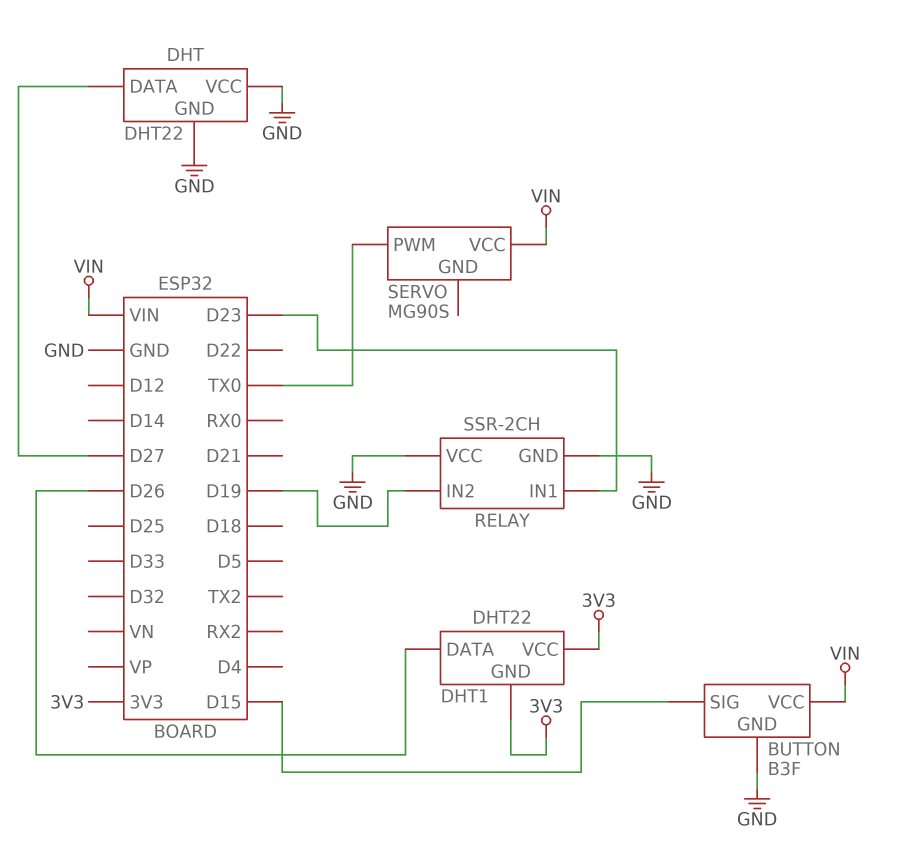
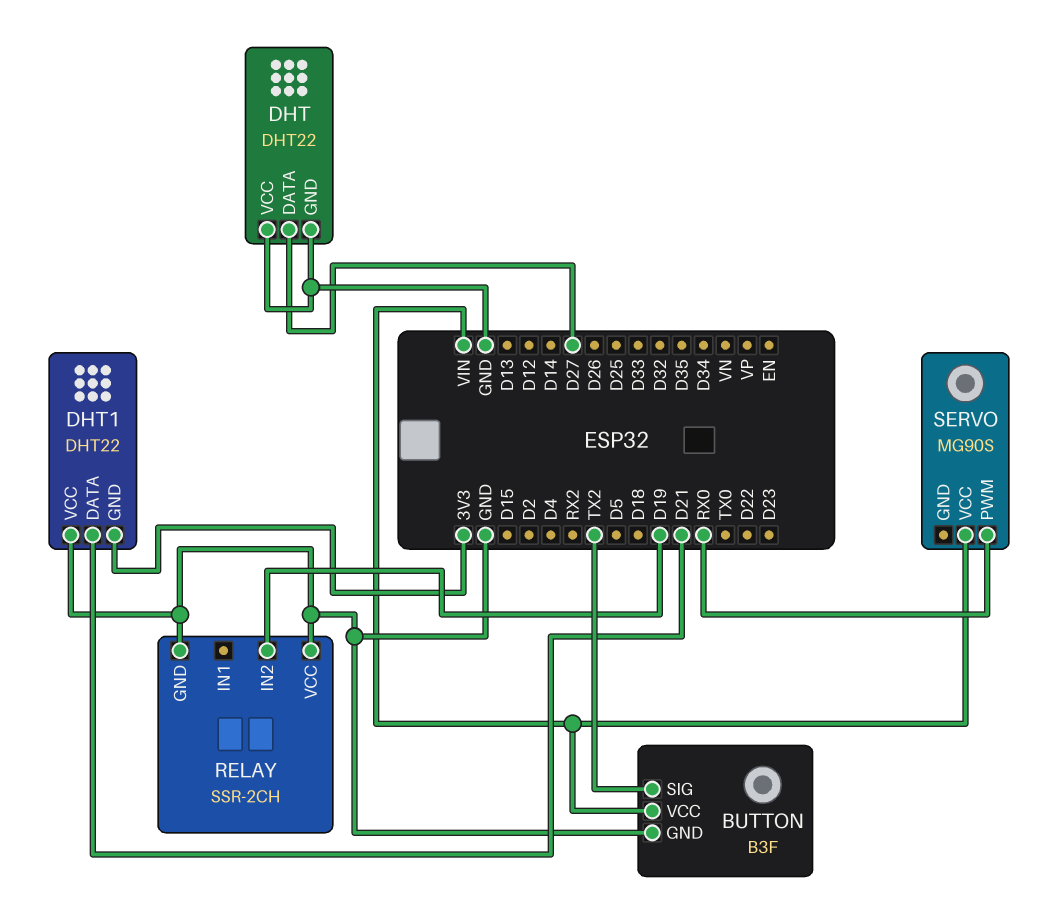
BUTTON pin SIG: D15 -> TX2
DHT1 pin DATA: D26 -> D21
DHT1 pin VCC: 3V3 -> GND
RELAY pin IN1: D23 -> none
SERVO pin PWM: TX0 -> RX0

